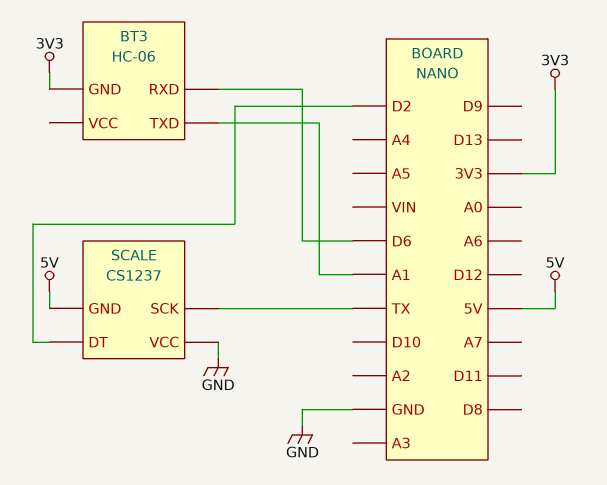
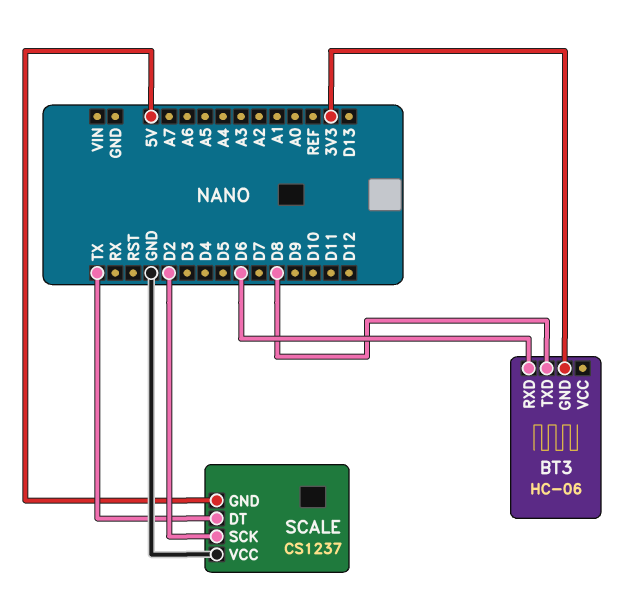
BT3 pin TXD: A1 -> D8
SCALE pin DT: D2 -> TX
SCALE pin SCK: TX -> D2

